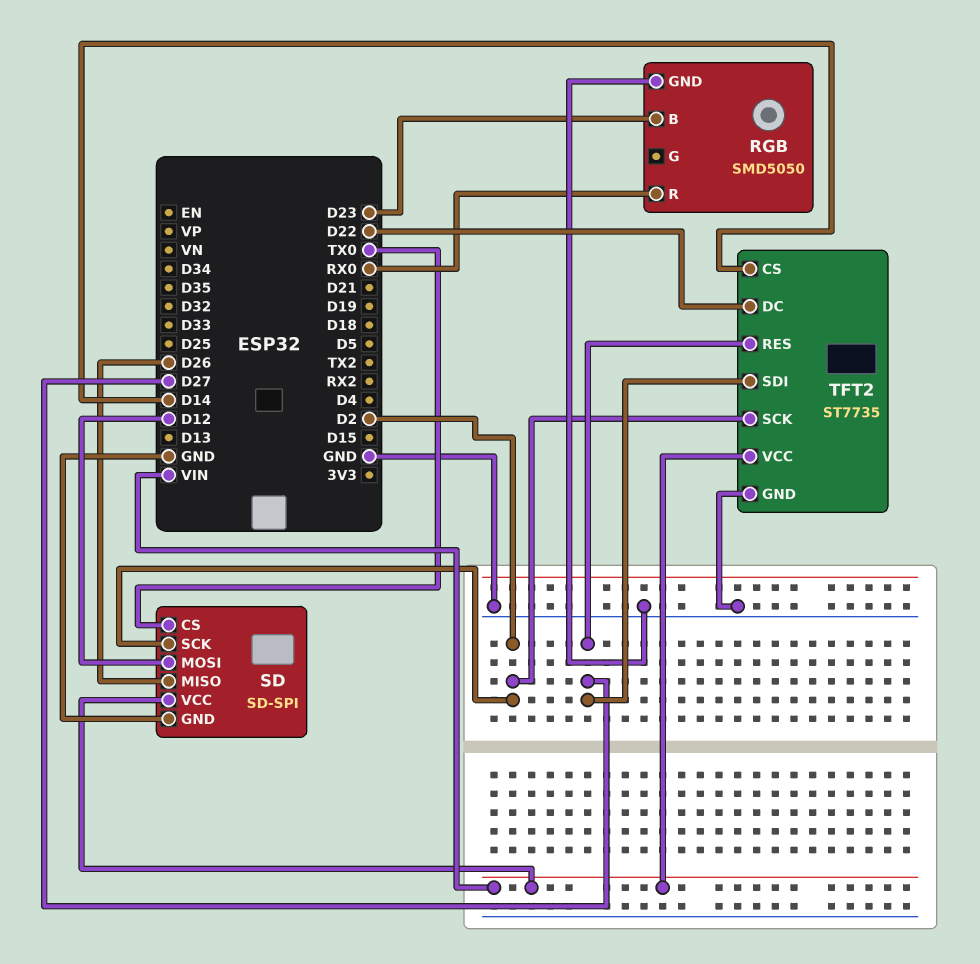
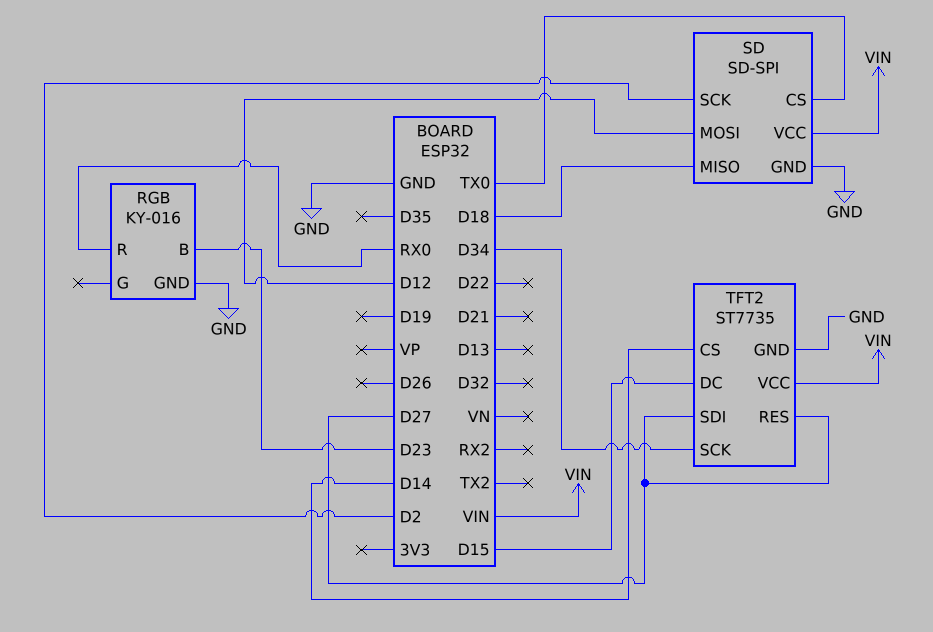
RGB: SMD5050 -> KY-016
SD pin MISO: D26 -> D18
TFT2 pin DC: D22 -> D15
TFT2 pin SCK: D2 -> D34

